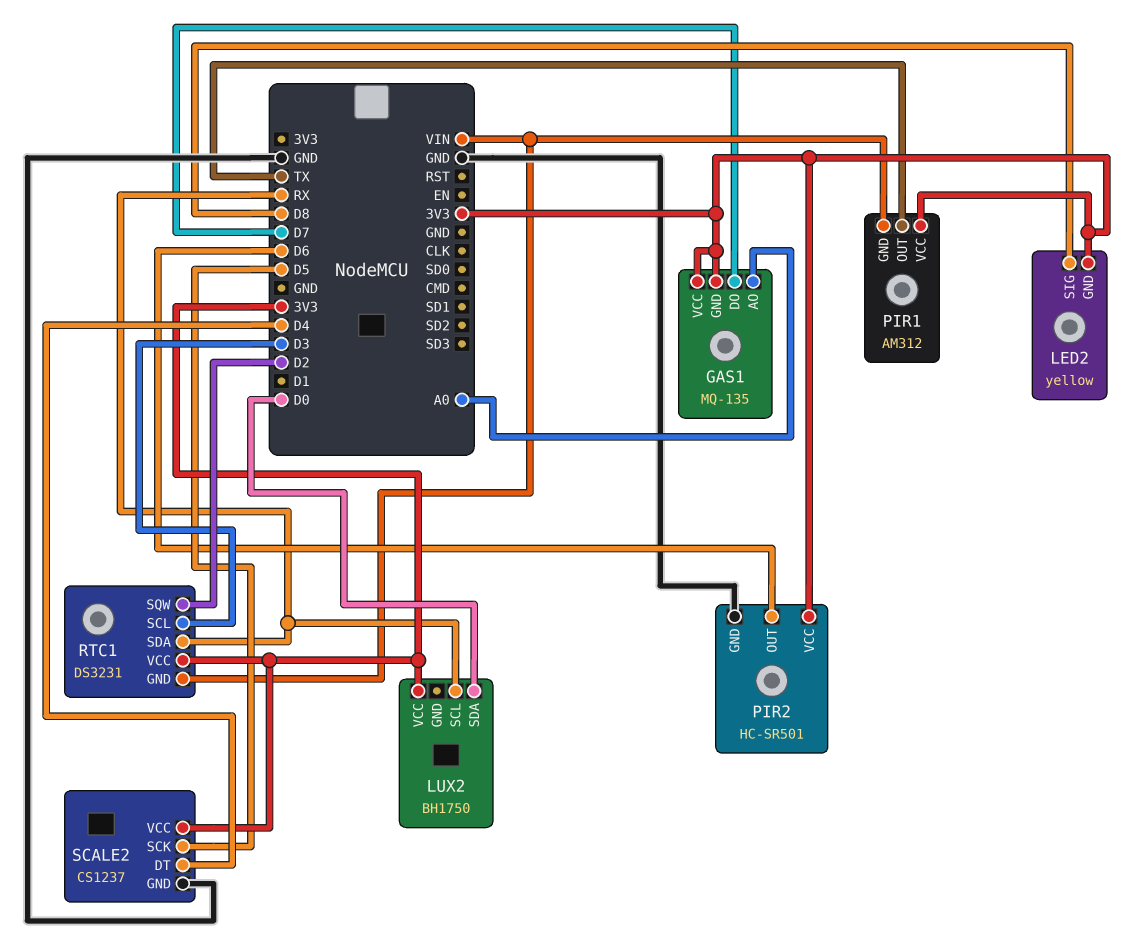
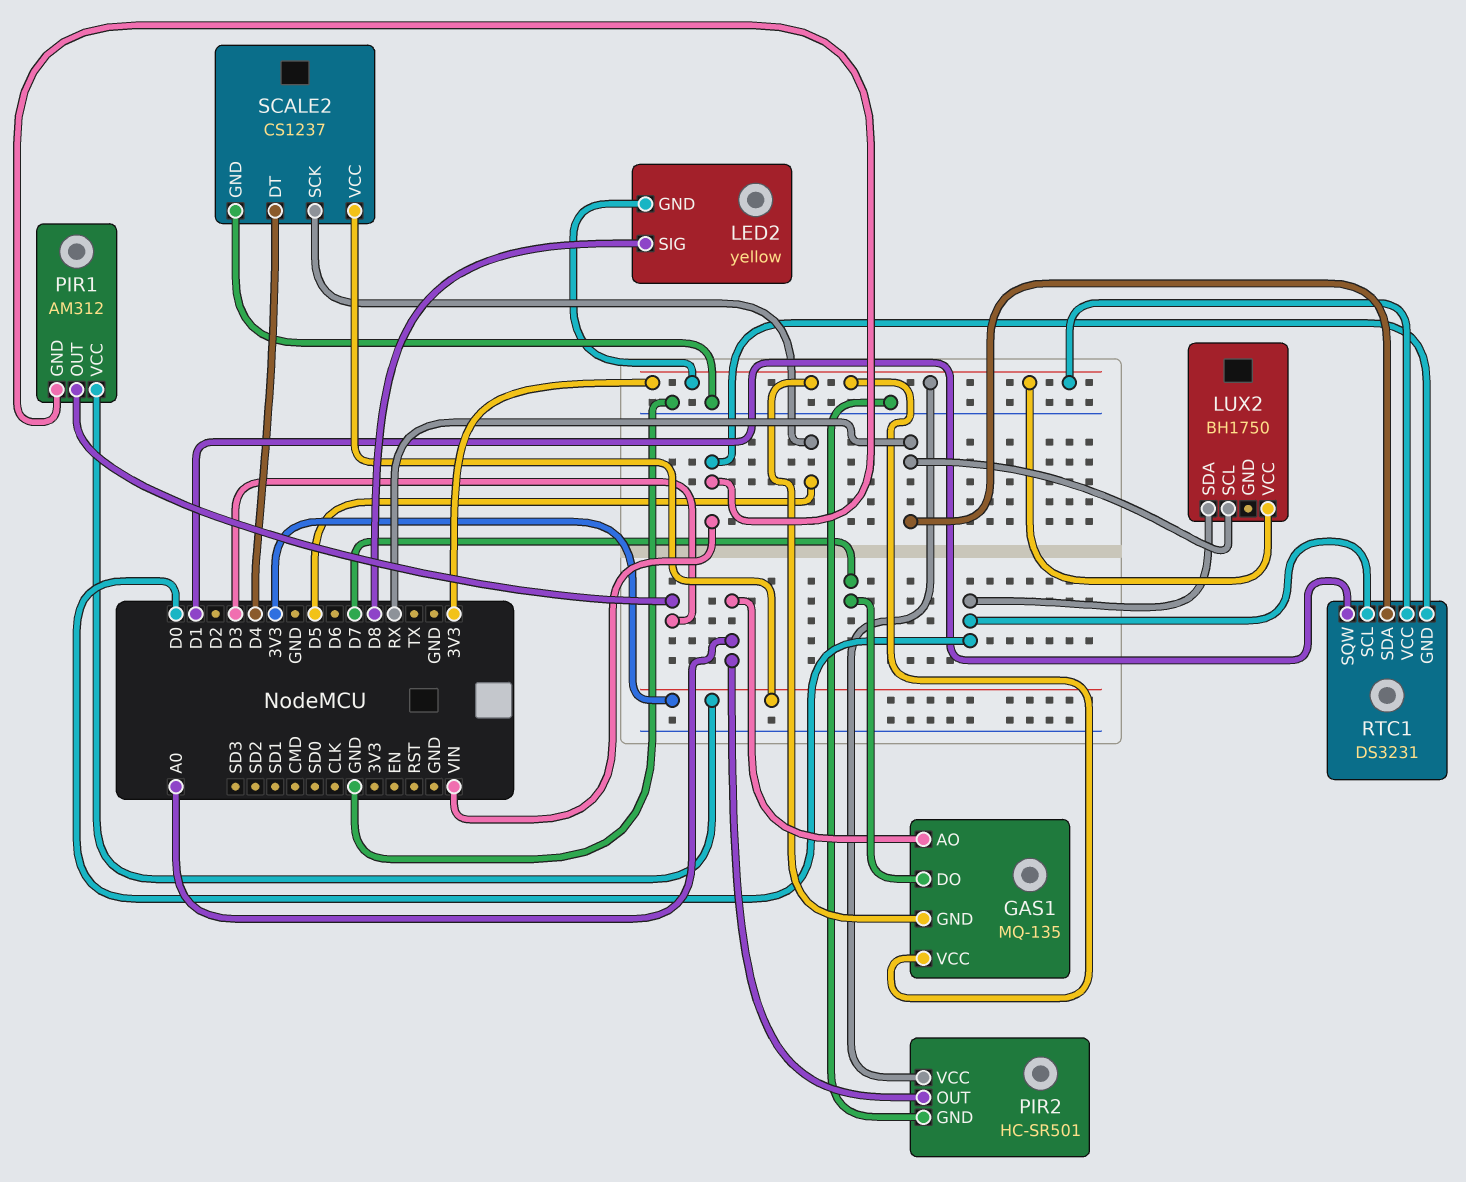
PIR1 pin OUT: TX -> D3
PIR2 pin OUT: D6 -> A0
RTC1 pin SCL: D3 -> D0
RTC1 pin SQW: D2 -> D1

